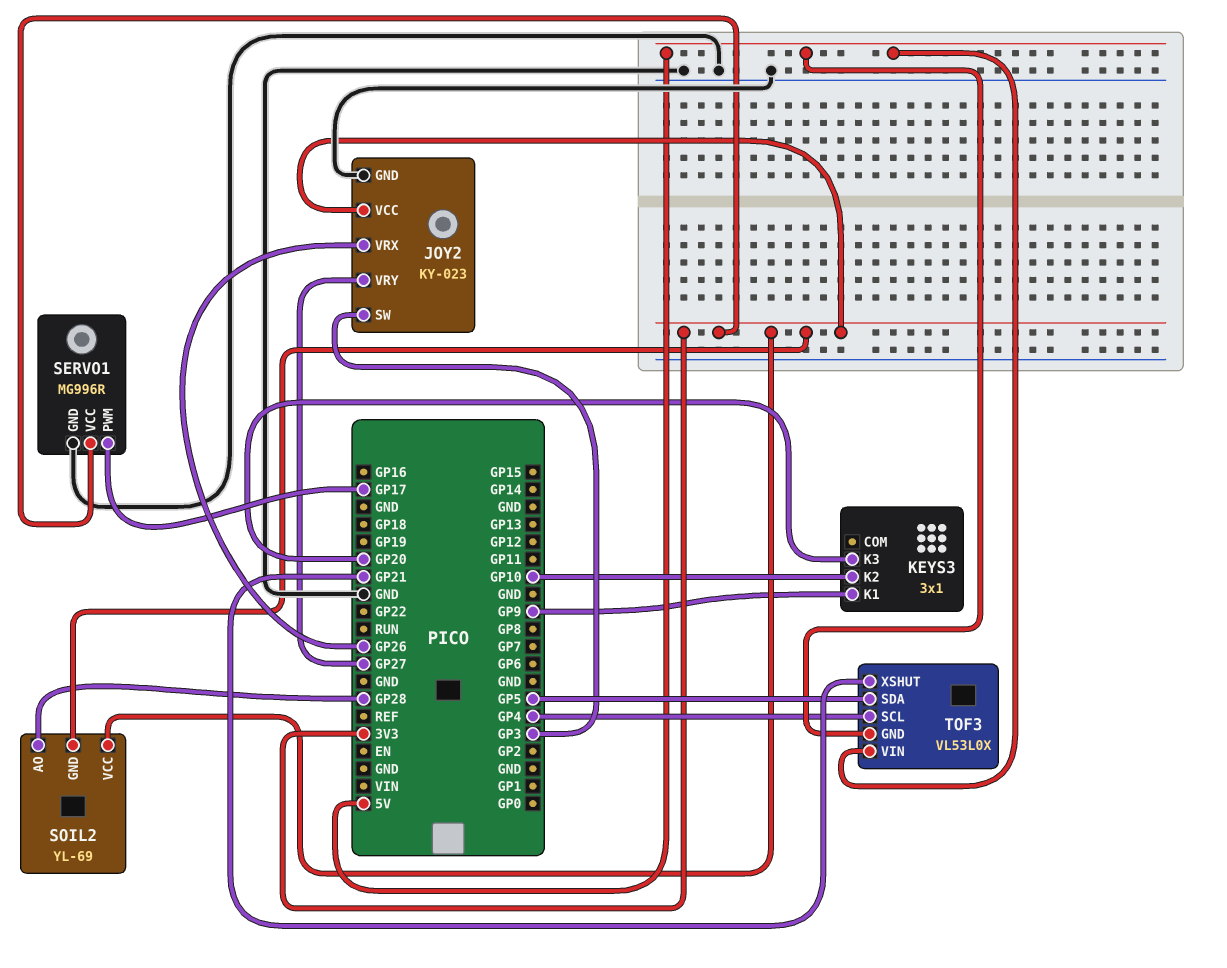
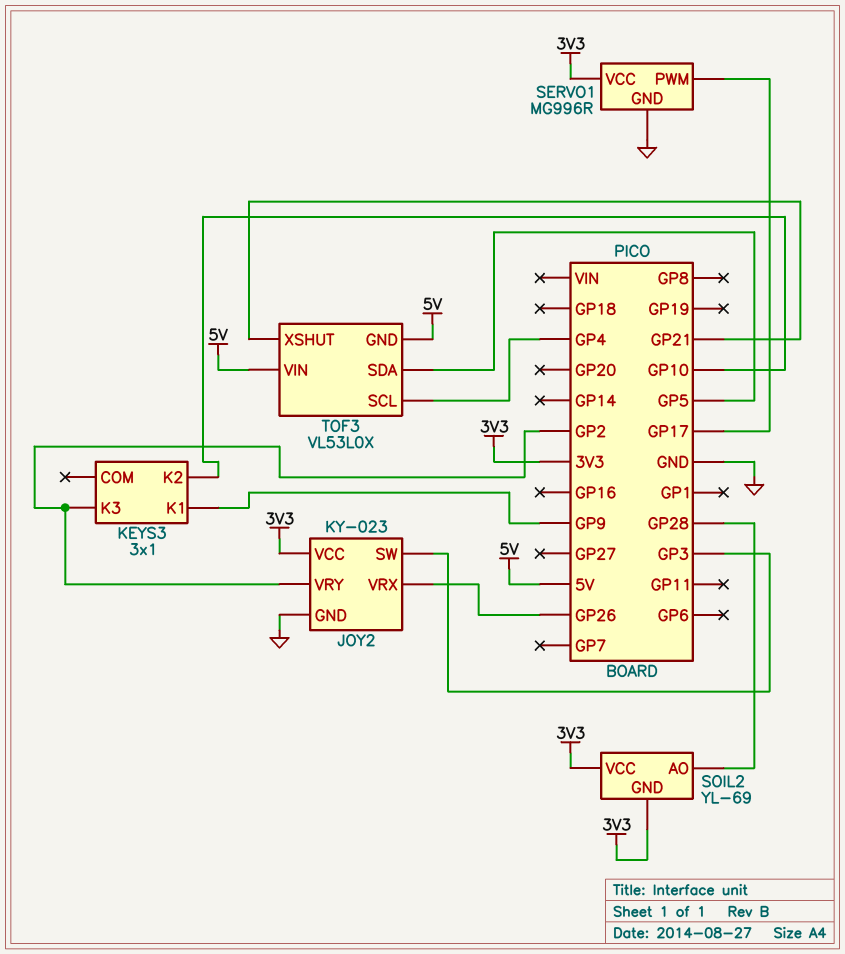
JOY2 pin VRY: GP27 -> GP2
KEYS3 pin K3: GP20 -> GP2

